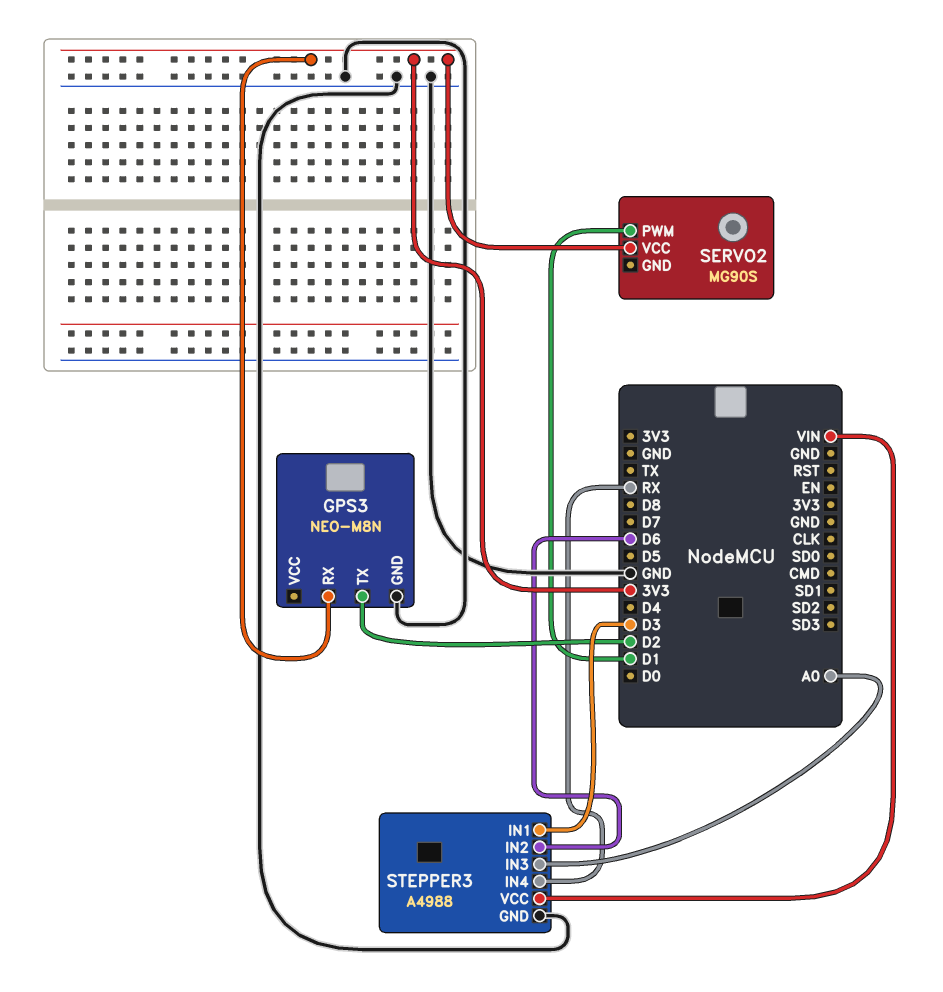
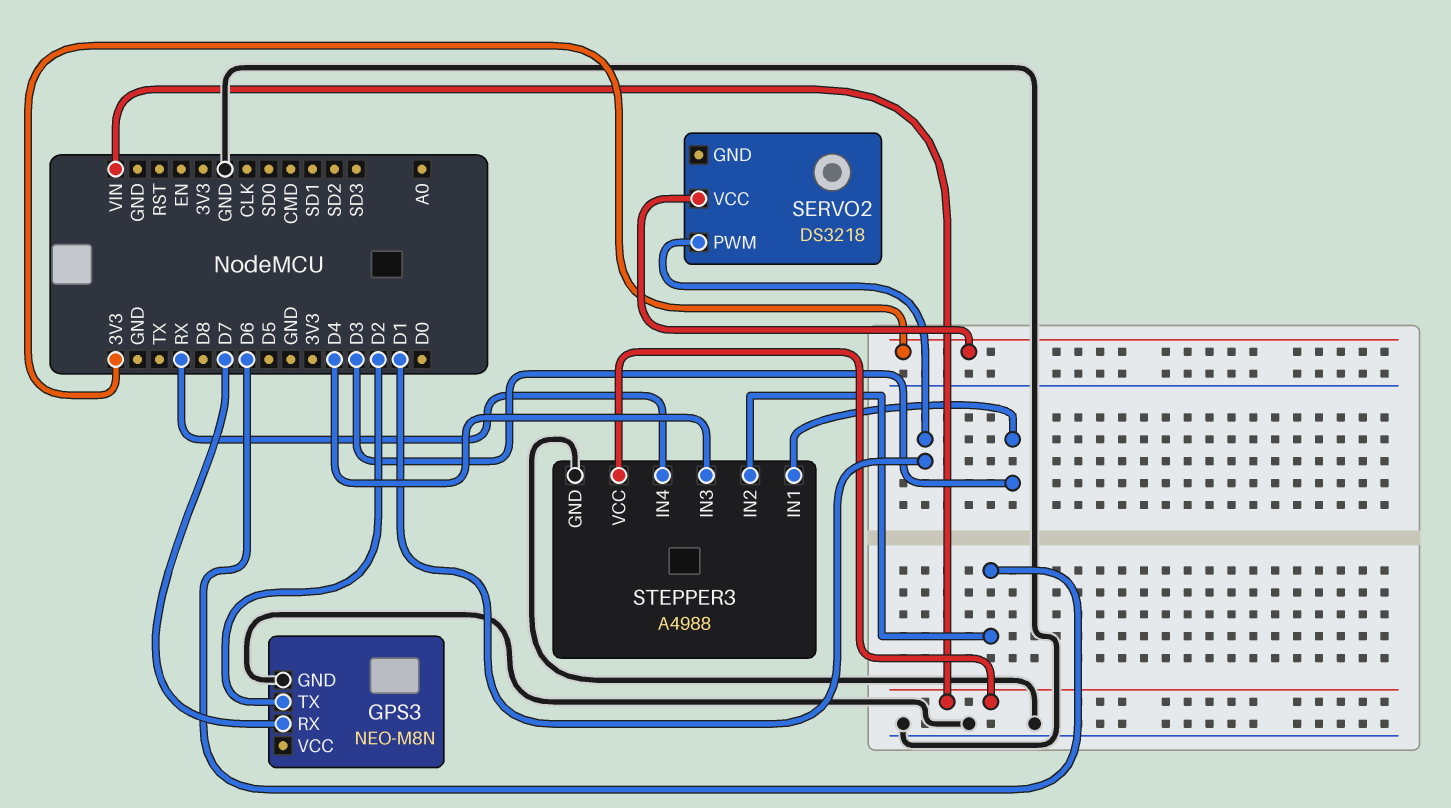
GPS3 pin RX: 3V3 -> D7
SERVO2: MG90S -> DS3218
STEPPER3 pin IN3: A0 -> D4

